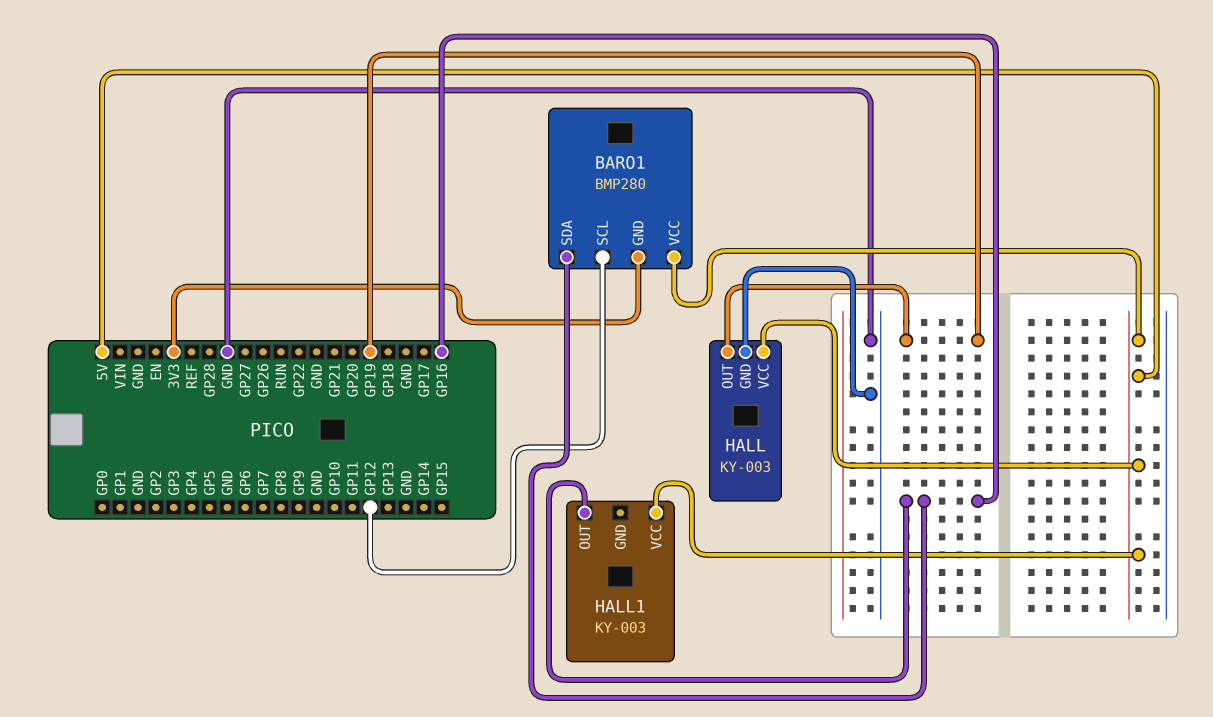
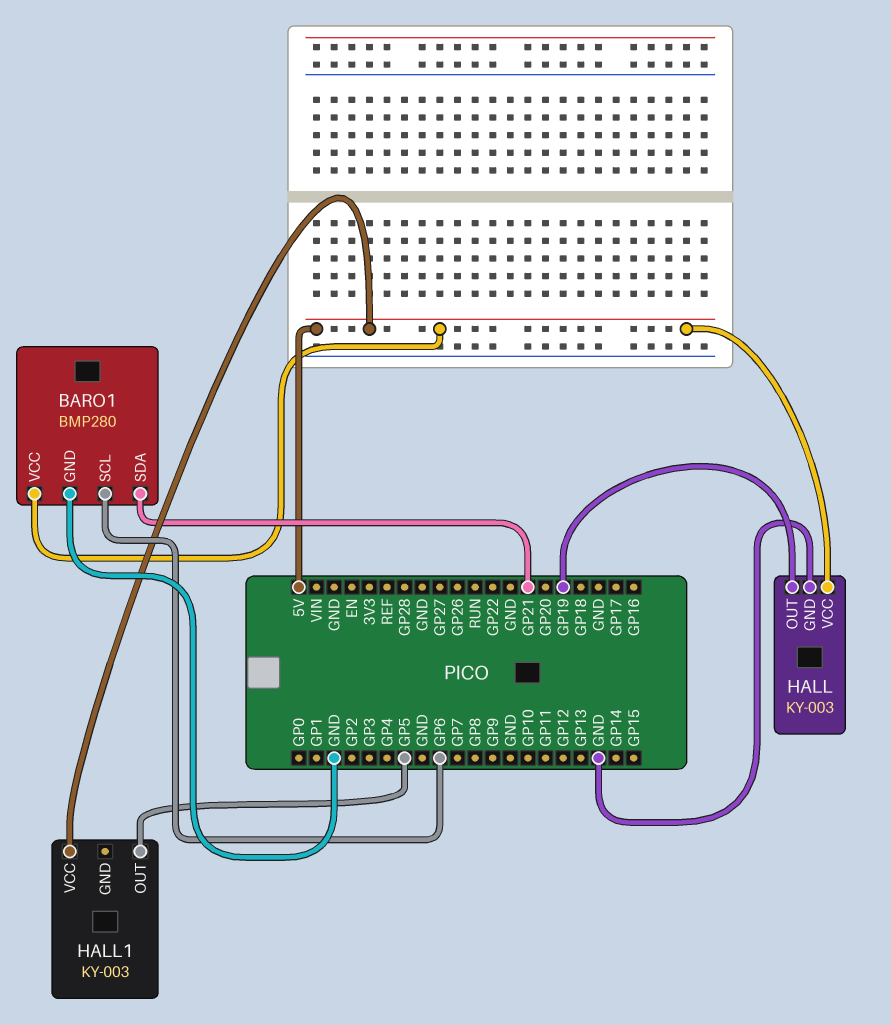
BARO1 pin GND: 3V3 -> GND
BARO1 pin SCL: GP12 -> GP6
BARO1 pin SDA: GP16 -> GP21
HALL1 pin OUT: GP16 -> GP5

